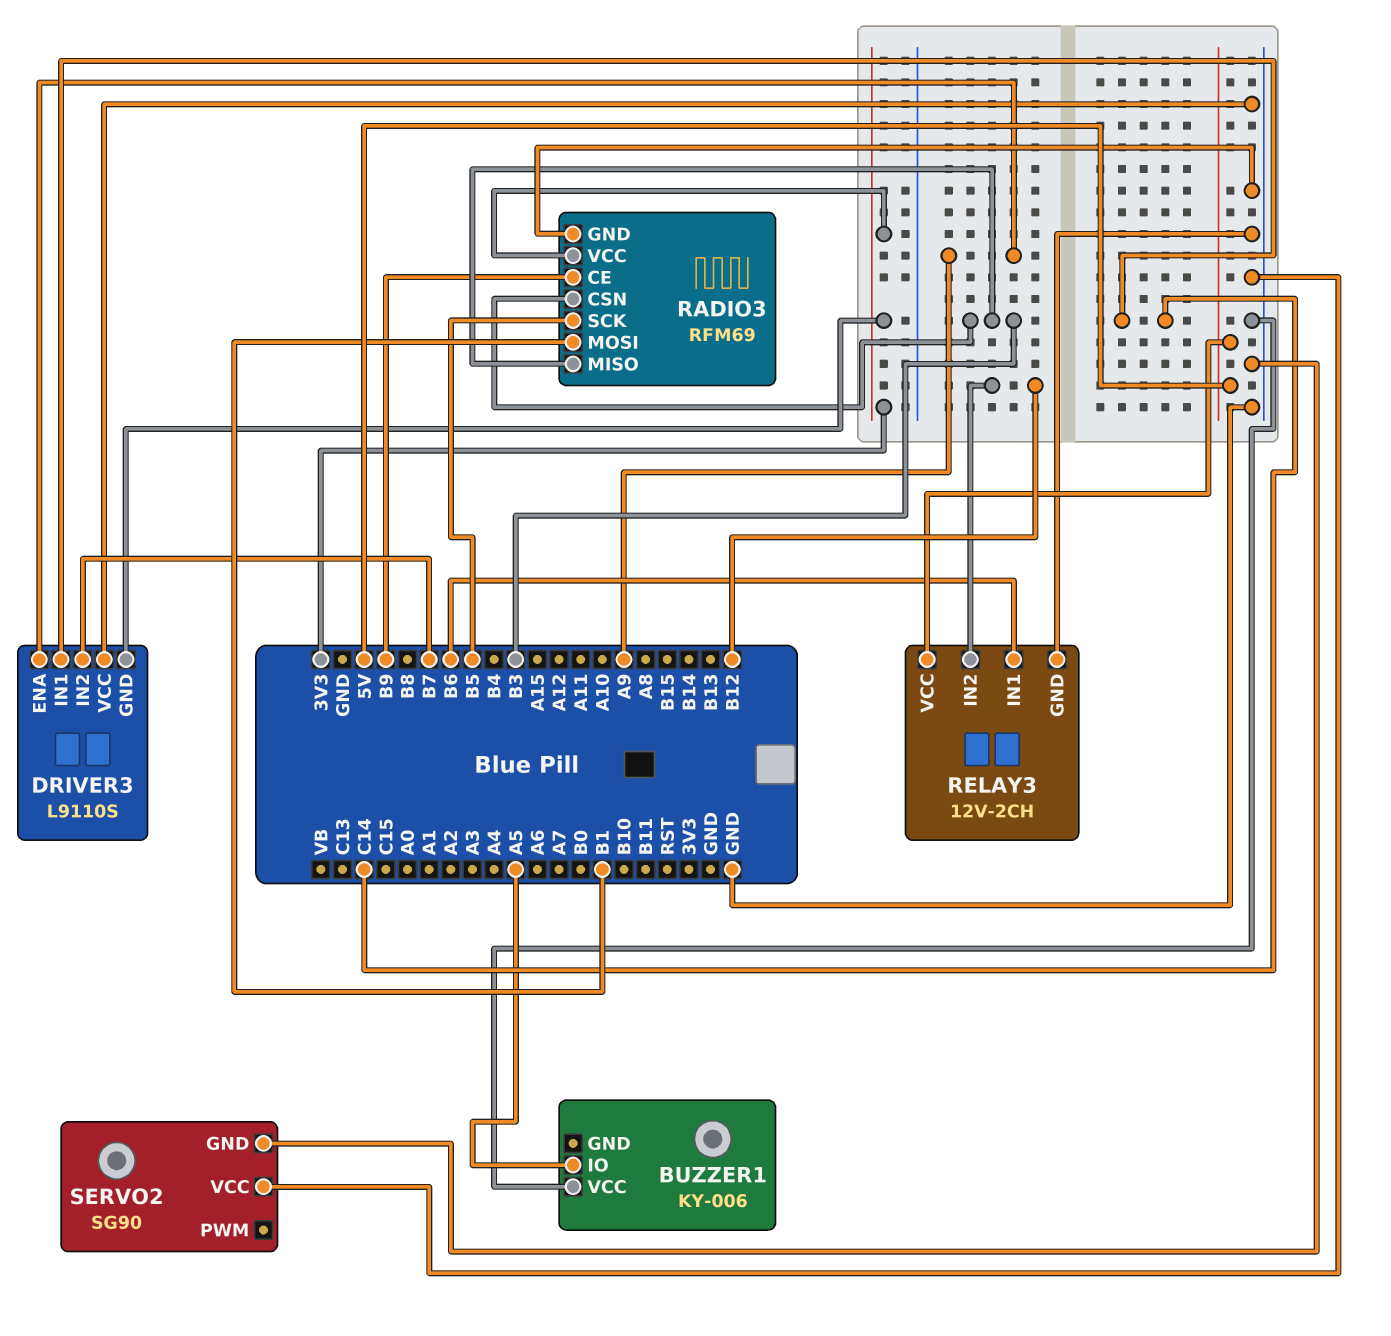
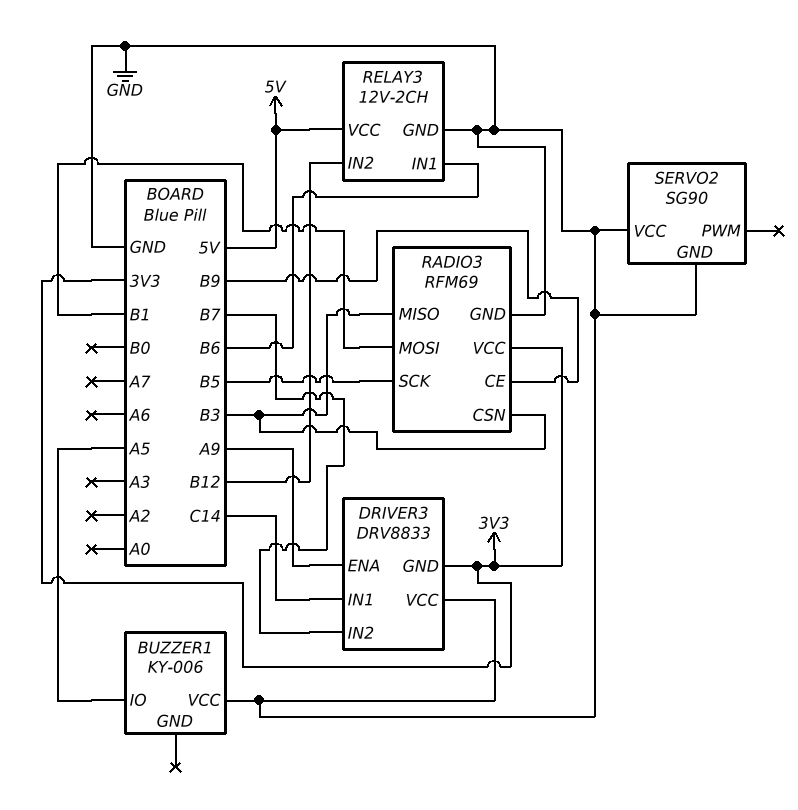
DRIVER3: L9110S -> DRV8833

